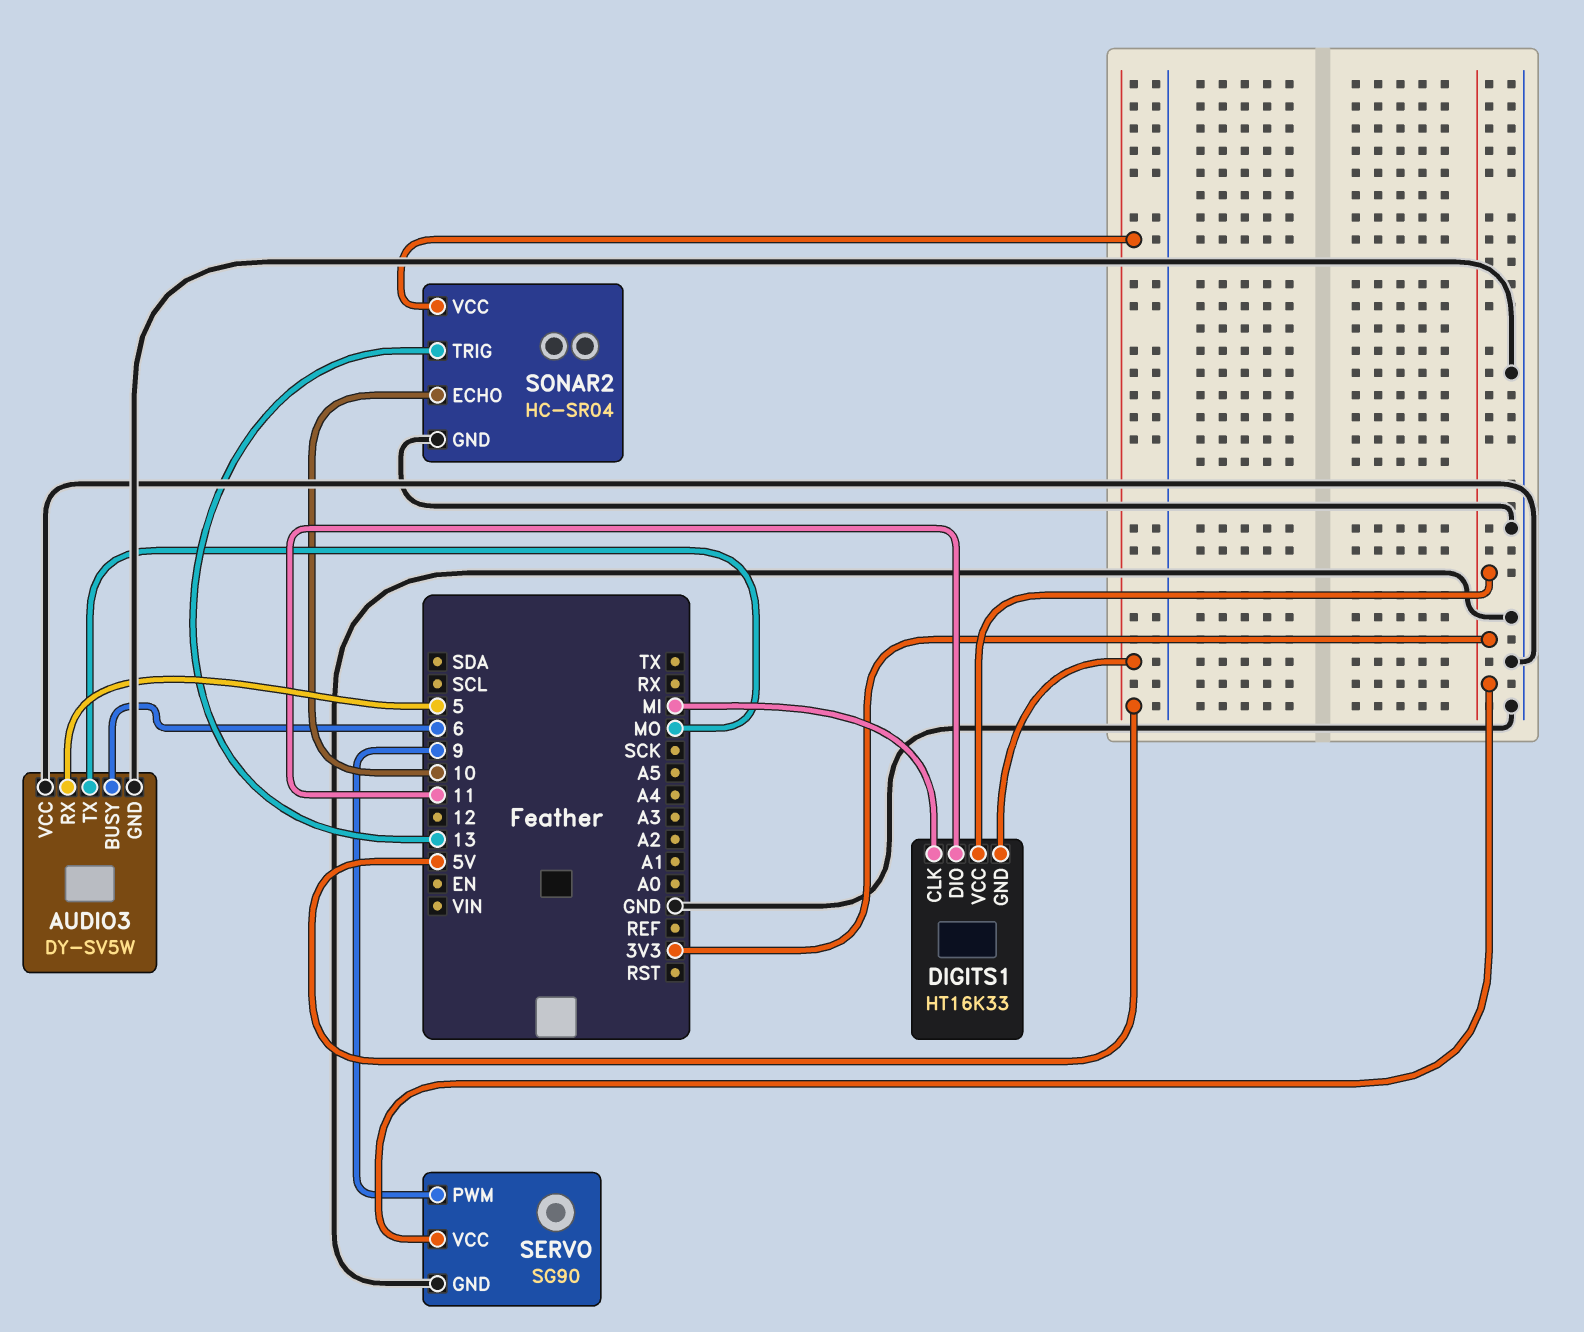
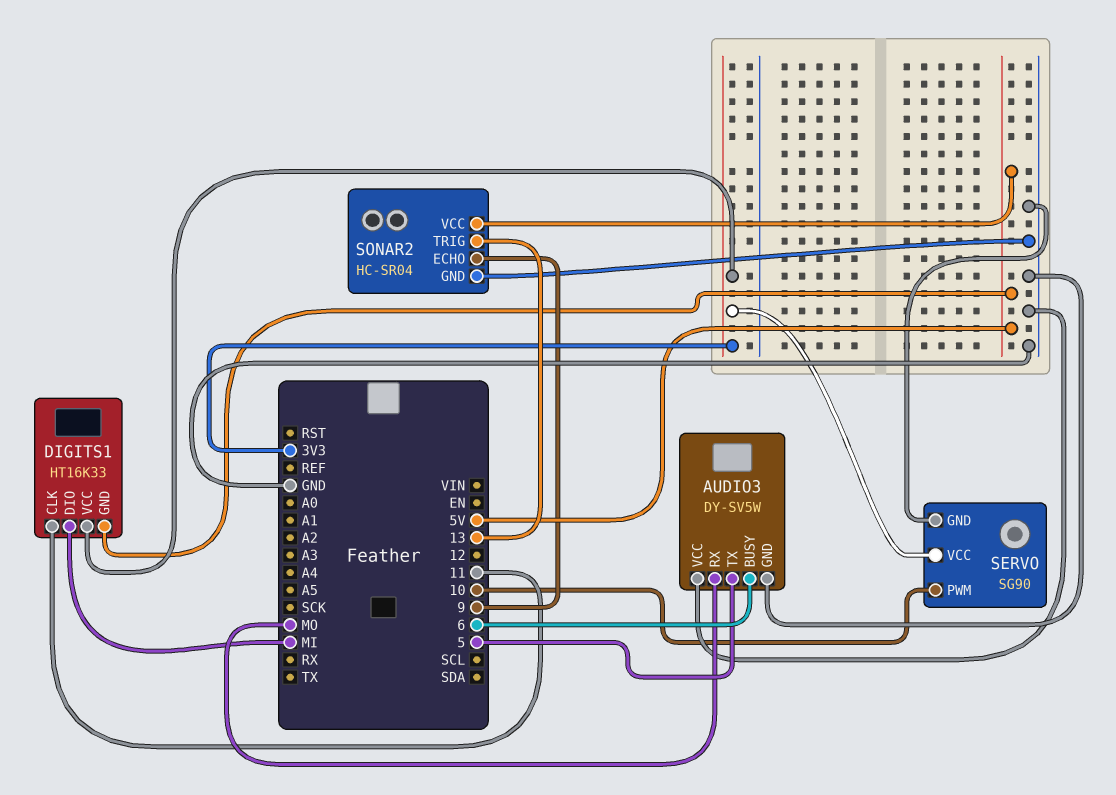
AUDIO3 pin RX: 5 -> MO
AUDIO3 pin TX: MO -> 5
DIGITS1 pin CLK: MI -> 11
DIGITS1 pin DIO: 11 -> MI
SERVO pin PWM: 9 -> 10
SONAR2 pin ECHO: 10 -> 9

